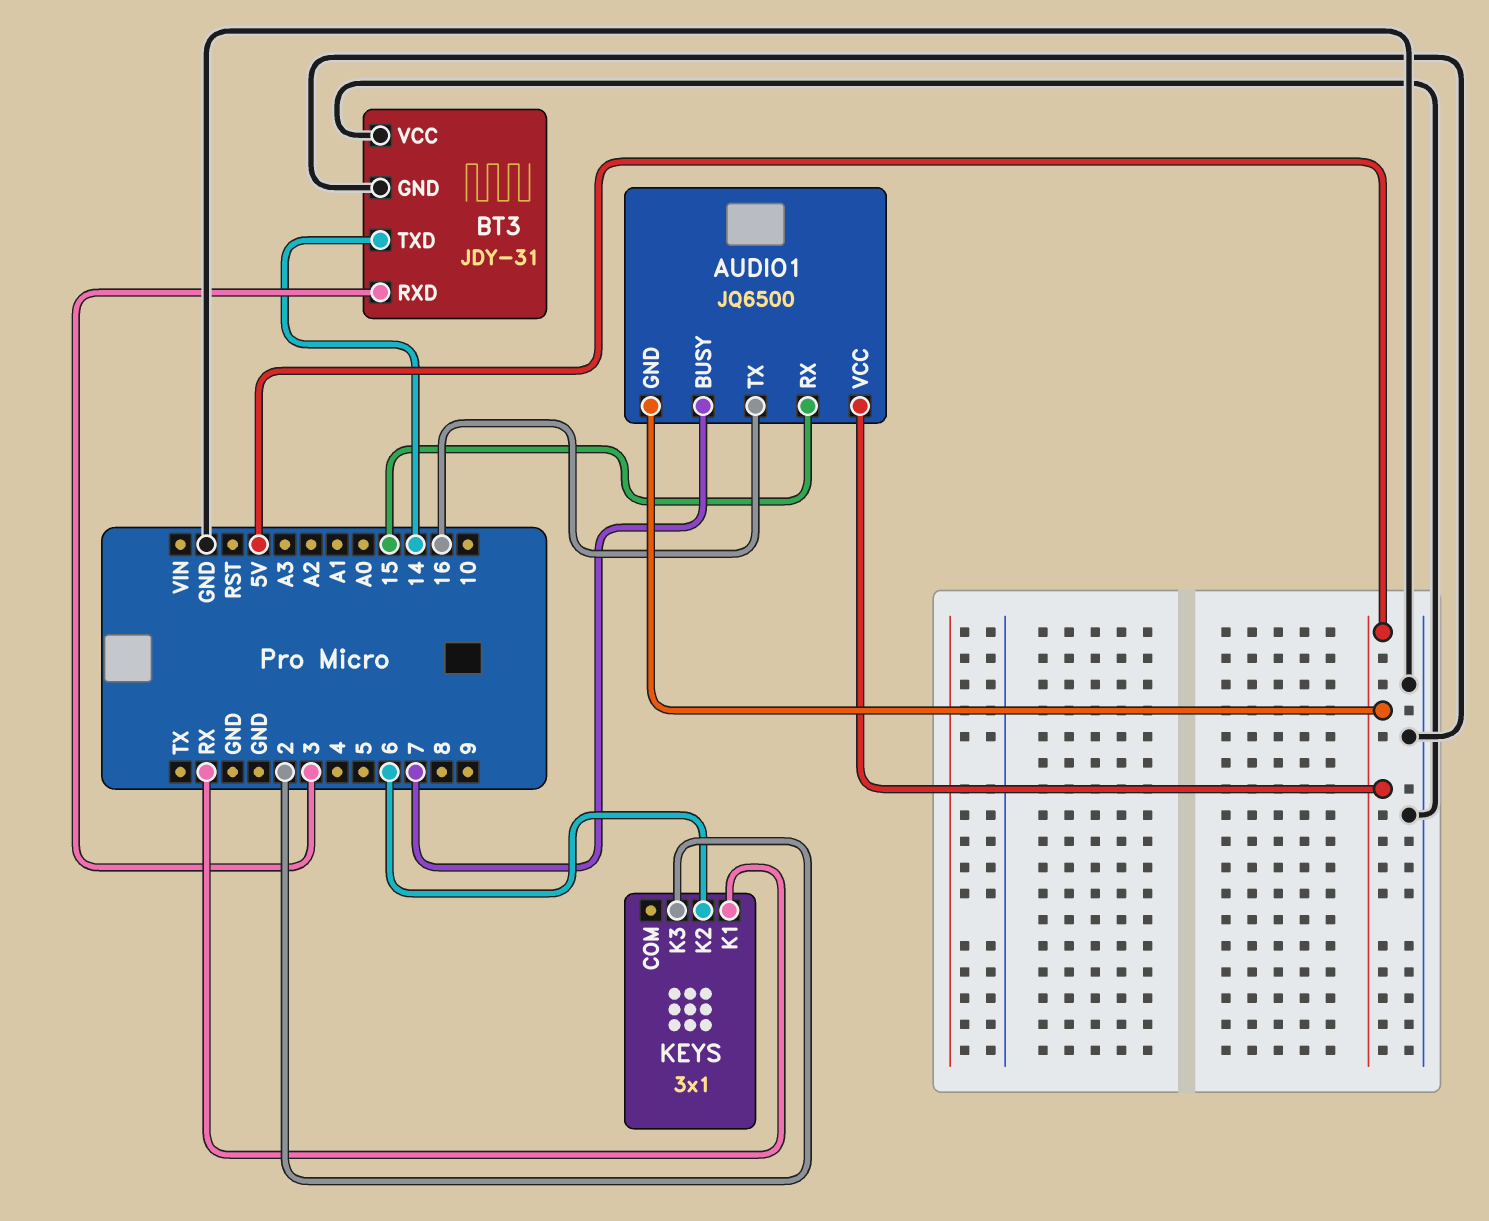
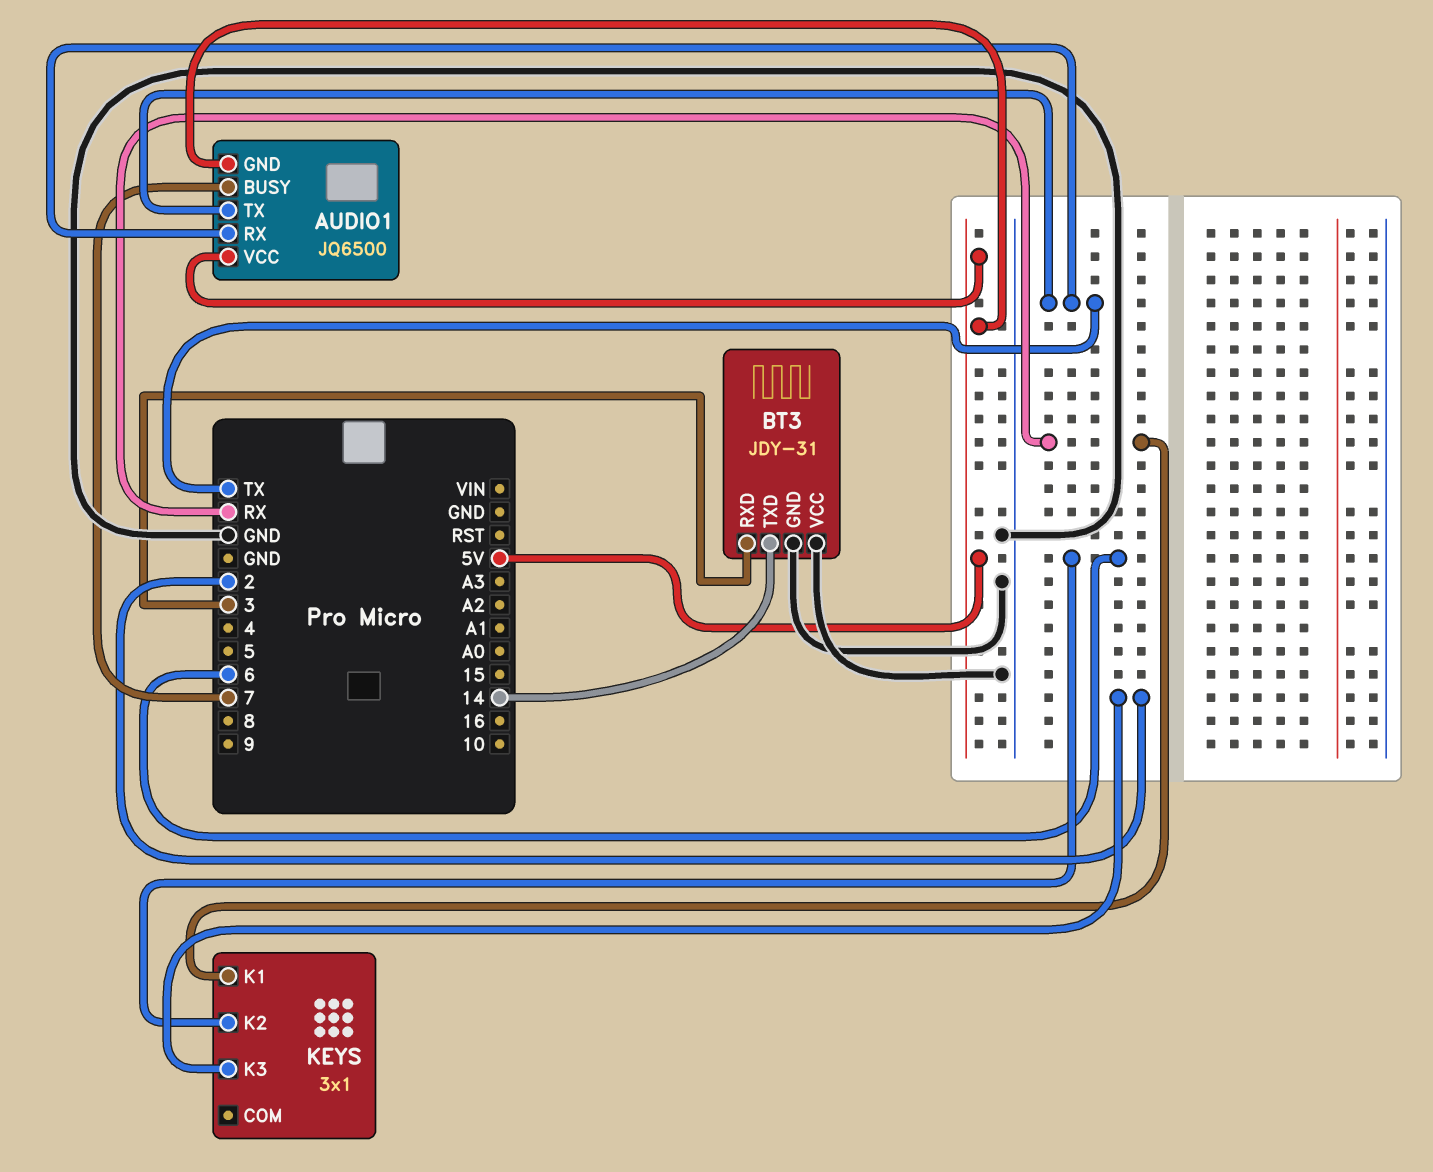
AUDIO1 pin RX: 15 -> TX
AUDIO1 pin TX: 16 -> TX

